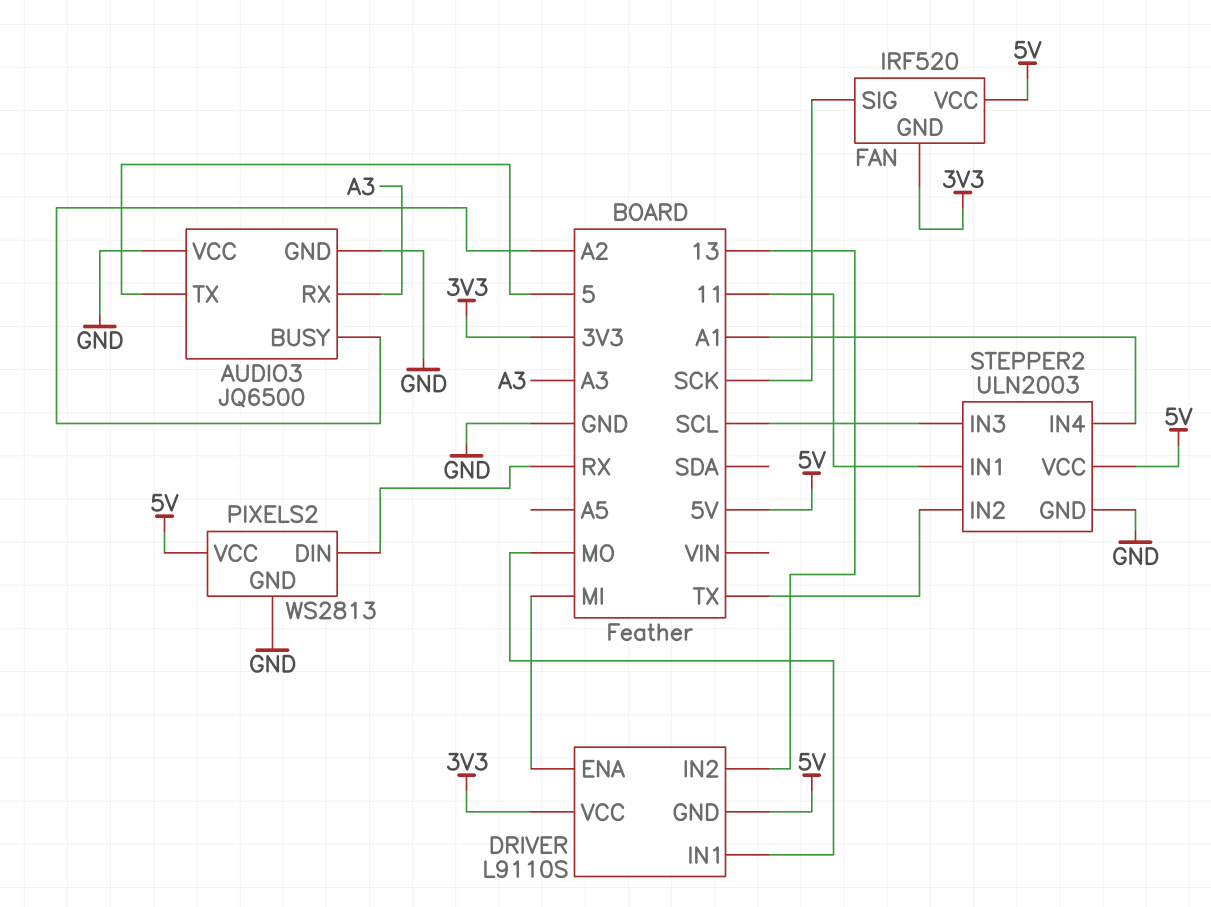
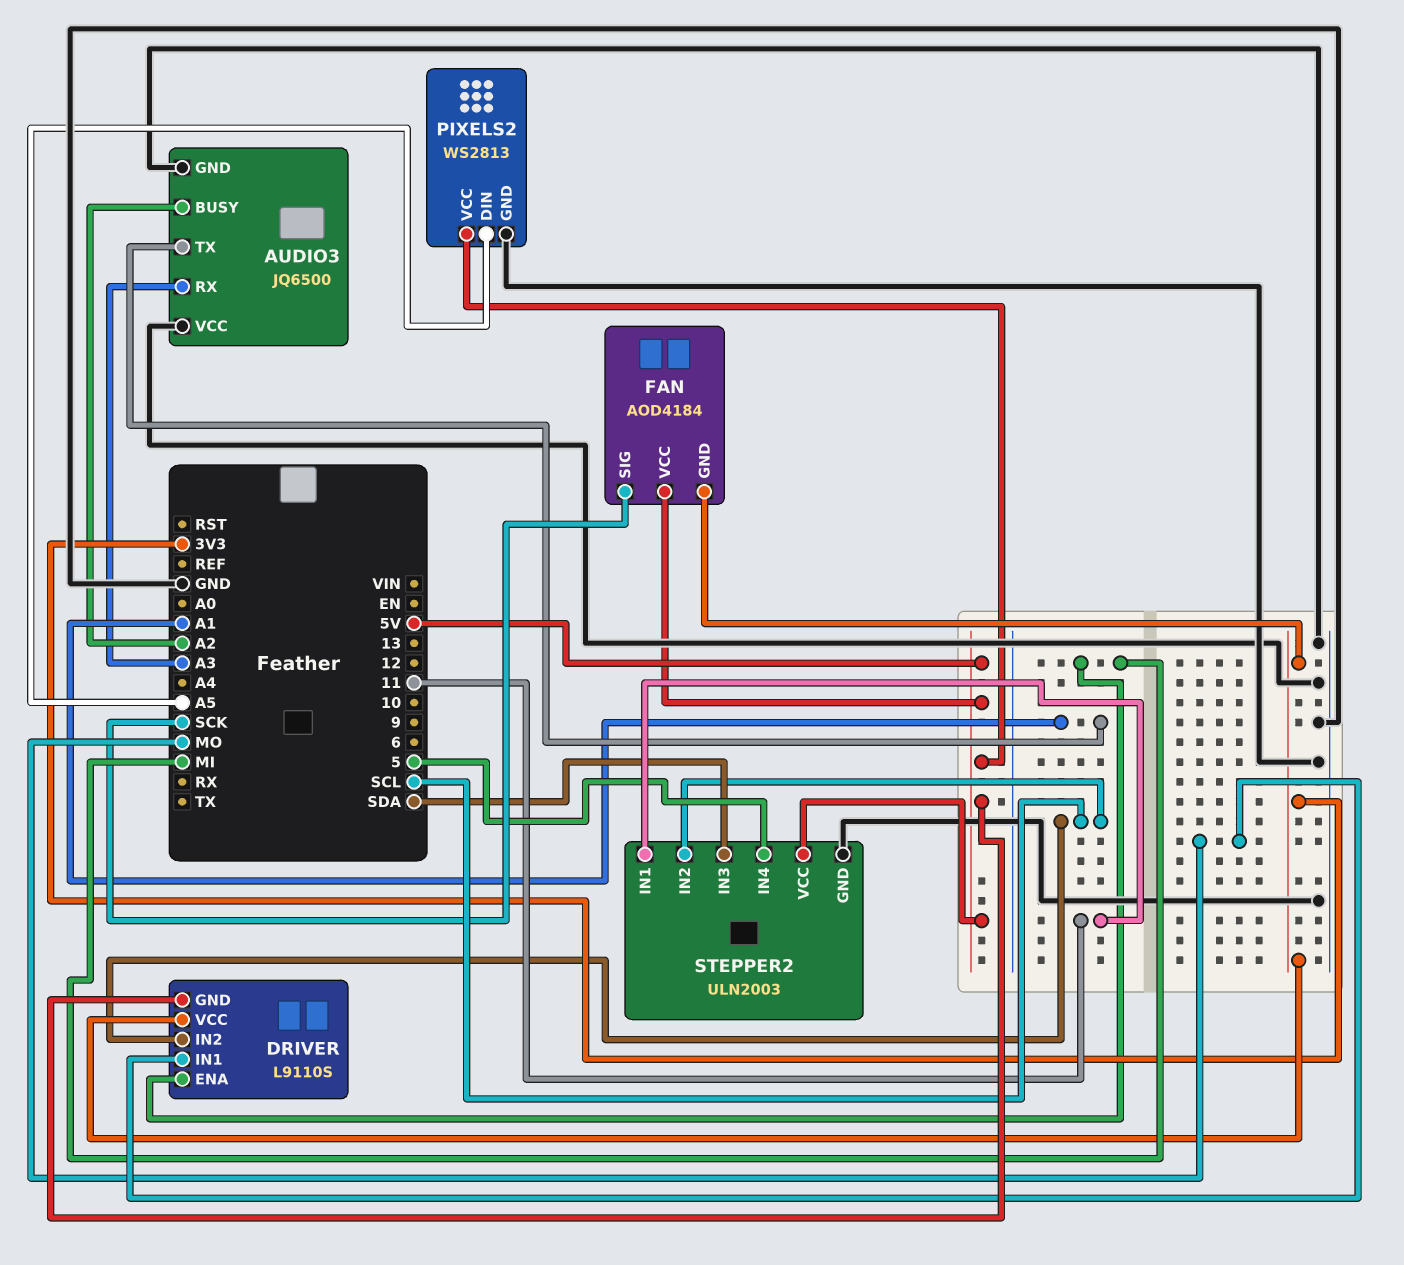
AUDIO3 pin TX: 5 -> A1
DRIVER pin IN2: 13 -> SCL
FAN: IRF520 -> AOD4184
PIXELS2 pin DIN: RX -> A5
STEPPER2 pin IN2: TX -> SCL
STEPPER2 pin IN3: SCL -> SDA
STEPPER2 pin IN4: A1 -> 5

